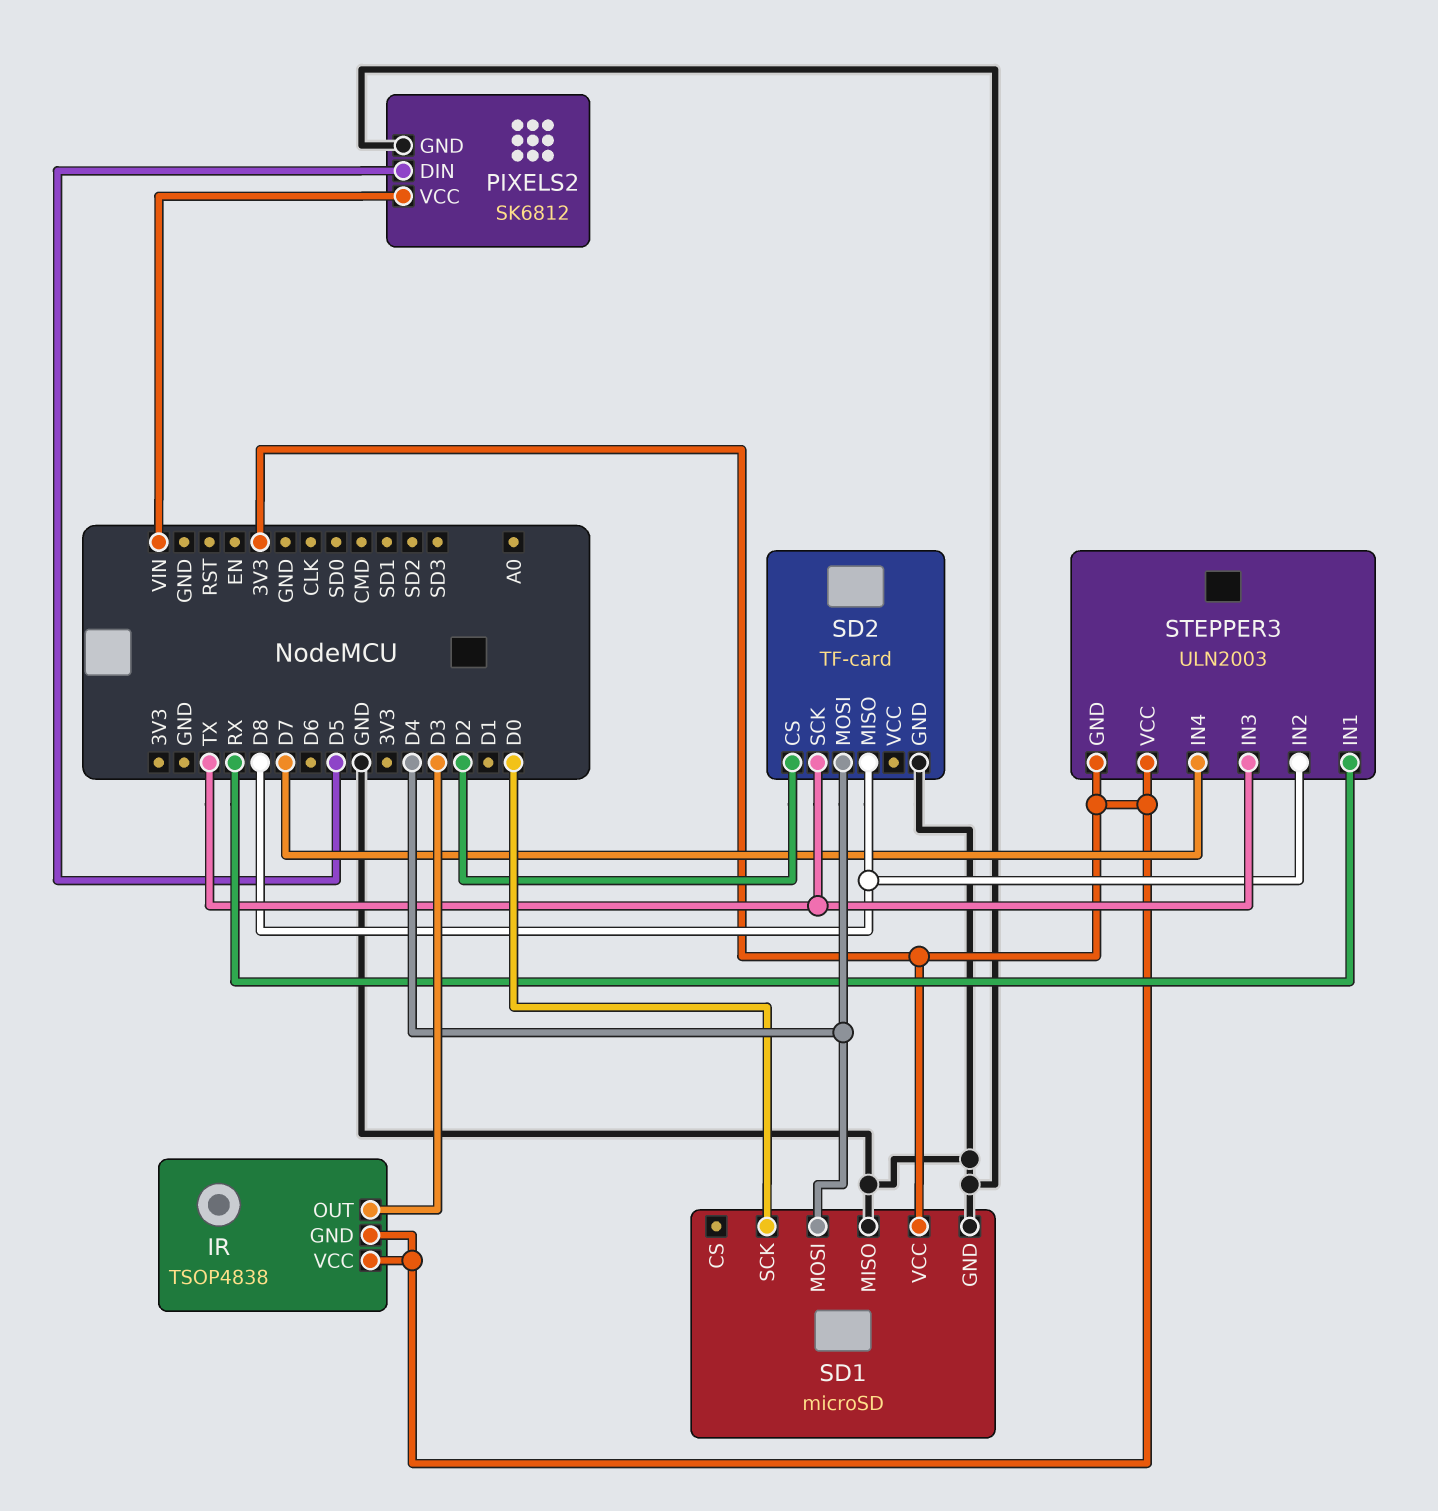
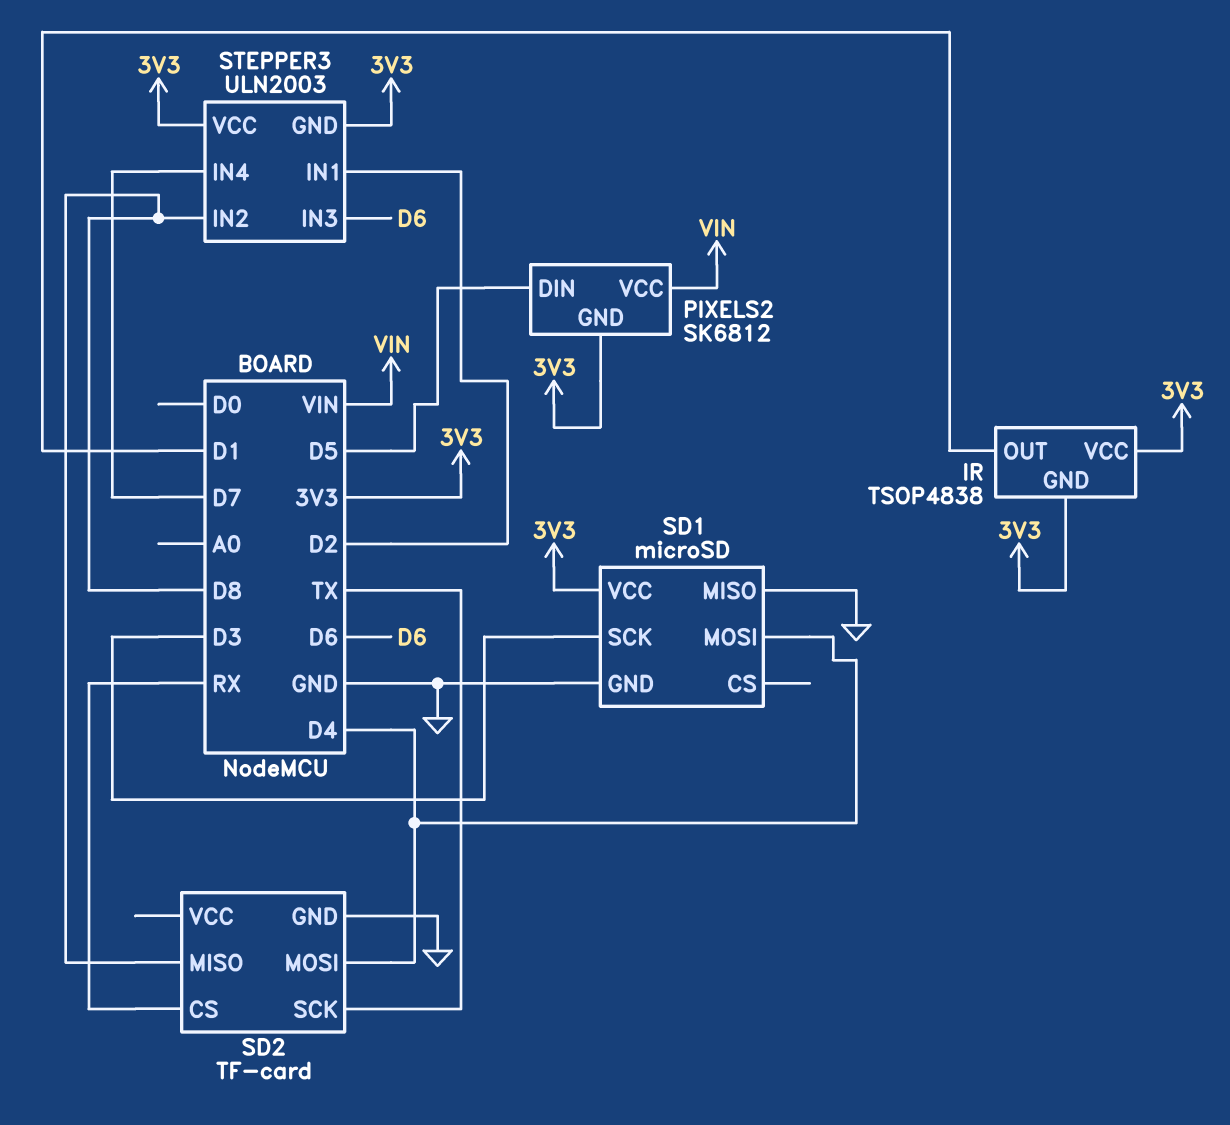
IR pin OUT: D3 -> D1
PIXELS2 pin GND: GND -> 3V3
SD1 pin SCK: D0 -> D3
SD2 pin CS: D2 -> RX
STEPPER3 pin IN1: RX -> D2
STEPPER3 pin IN3: TX -> D6

